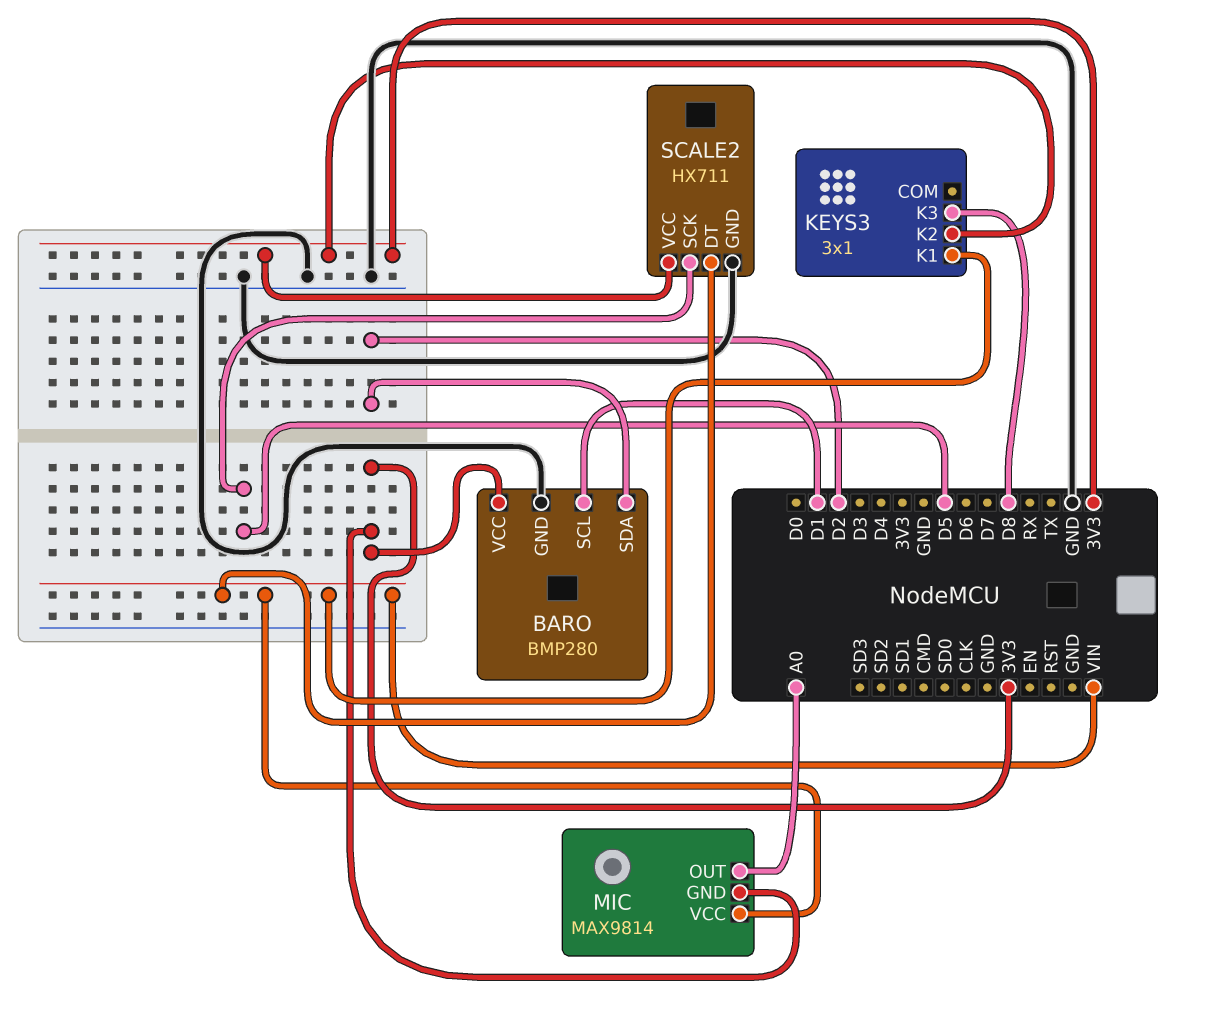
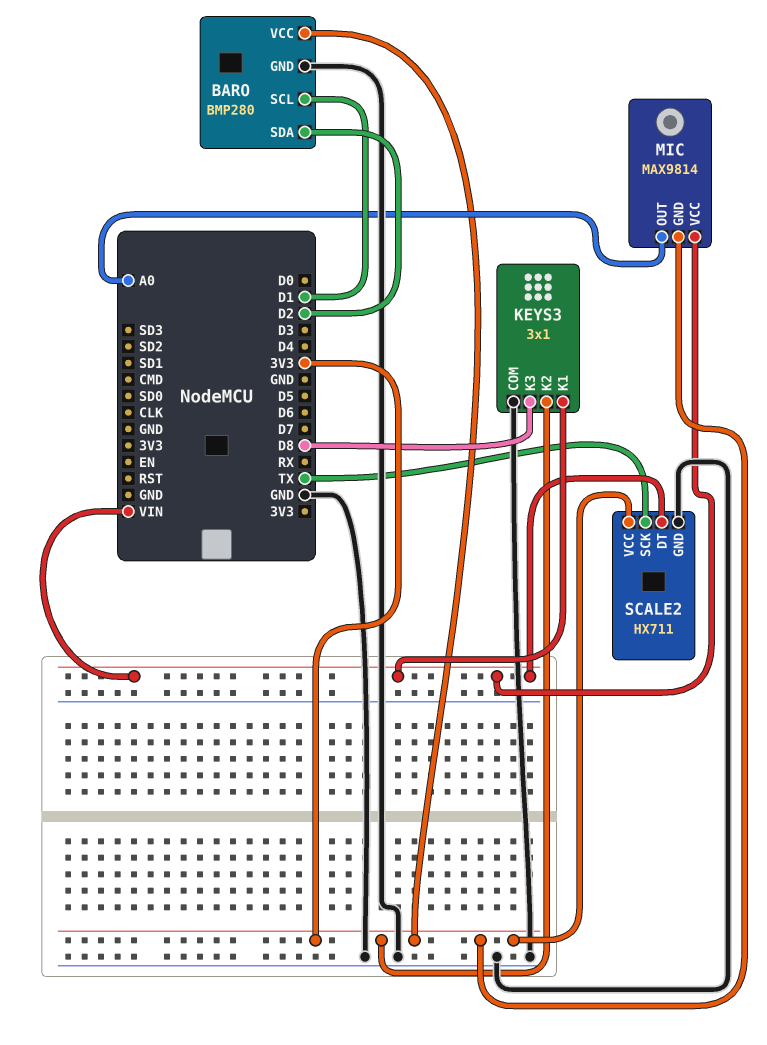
KEYS3 pin COM: none -> GND
SCALE2 pin SCK: D5 -> TX

